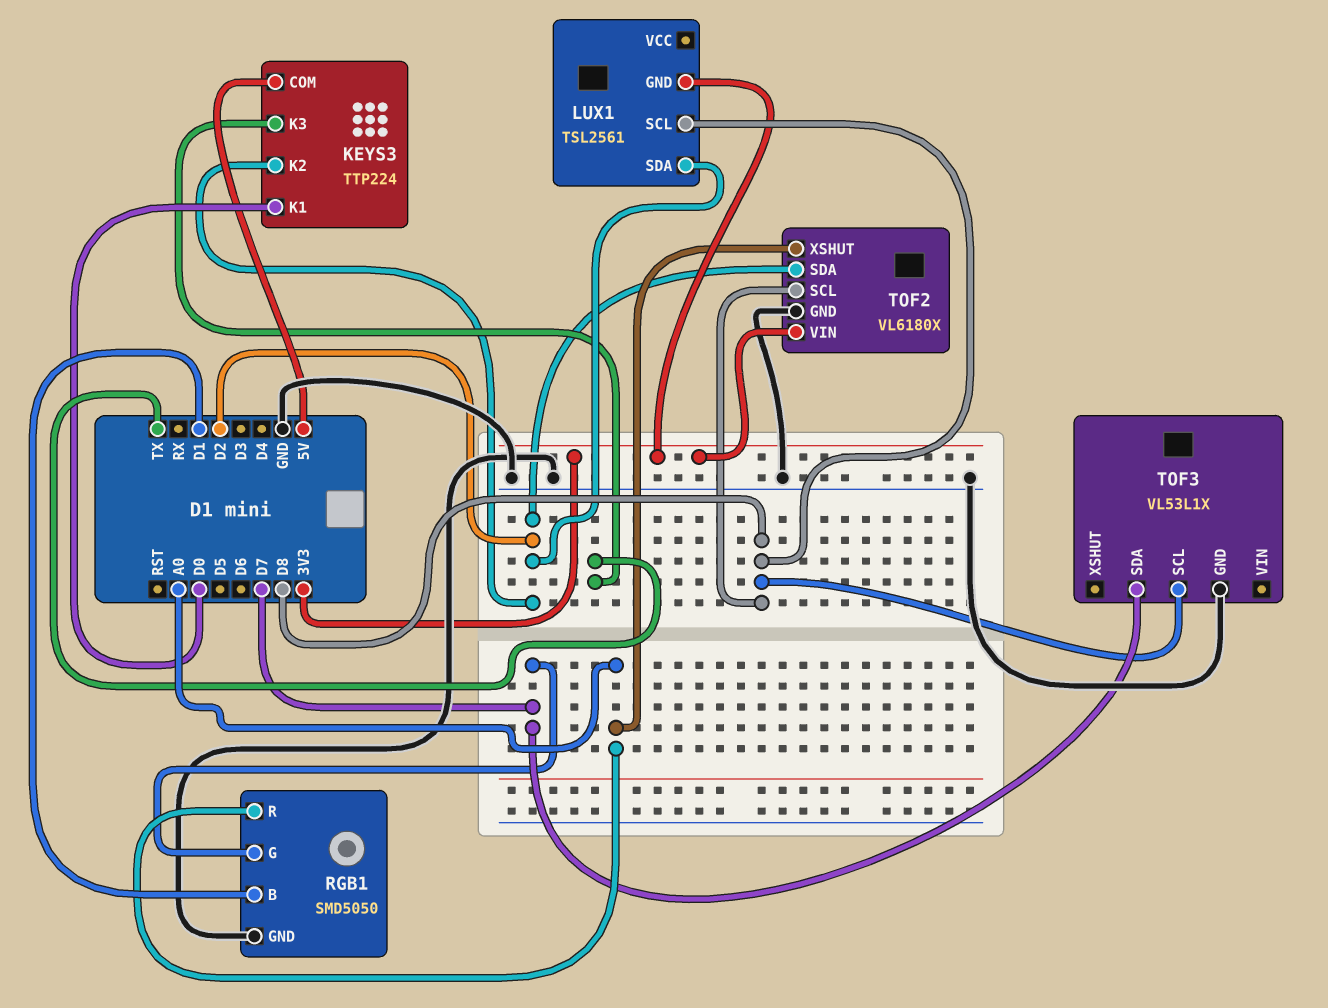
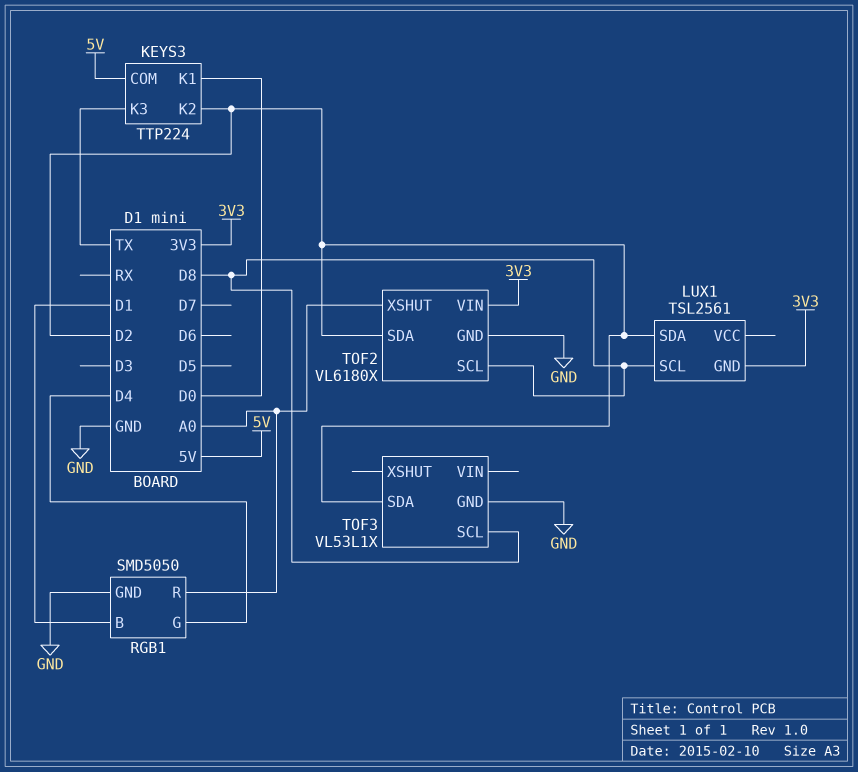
RGB1 pin G: D7 -> D4
TOF3 pin SDA: D7 -> D2

